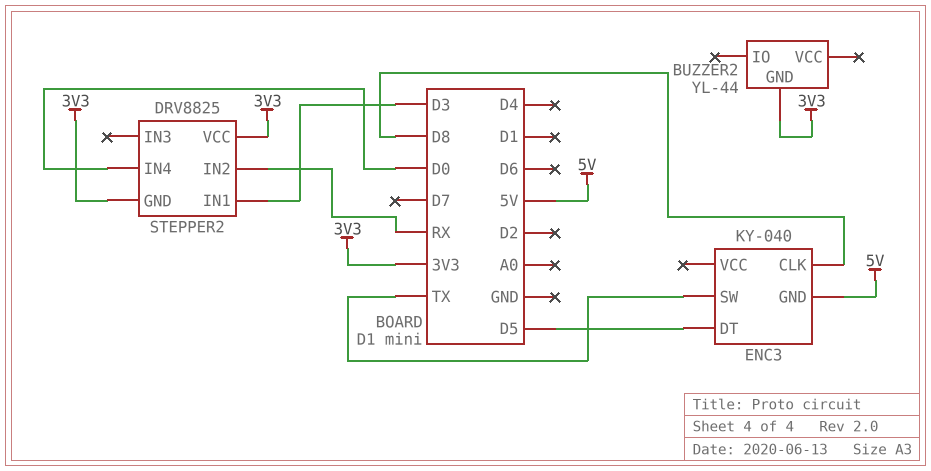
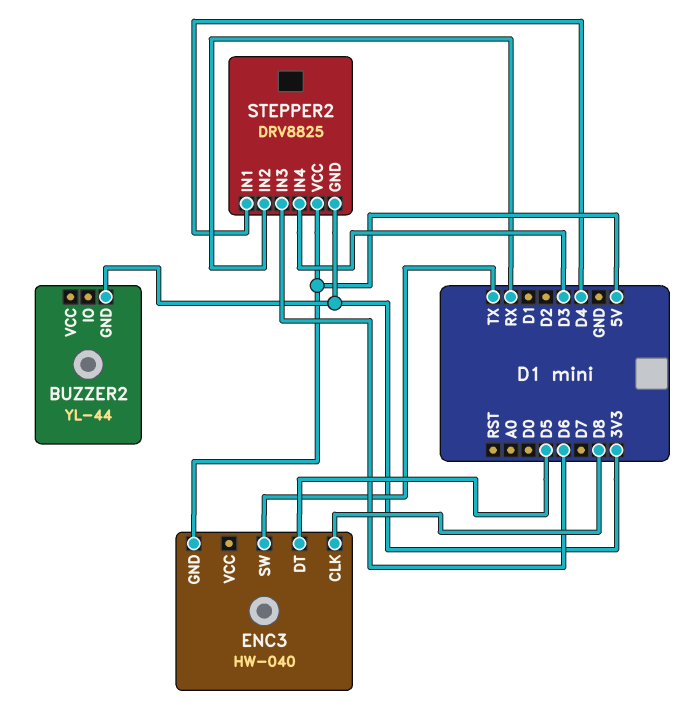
ENC3: KY-040 -> HW-040
STEPPER2 pin IN1: D3 -> D4
STEPPER2 pin IN3: none -> D6
STEPPER2 pin IN4: D0 -> D3
STEPPER2 pin VCC: 3V3 -> 5V

